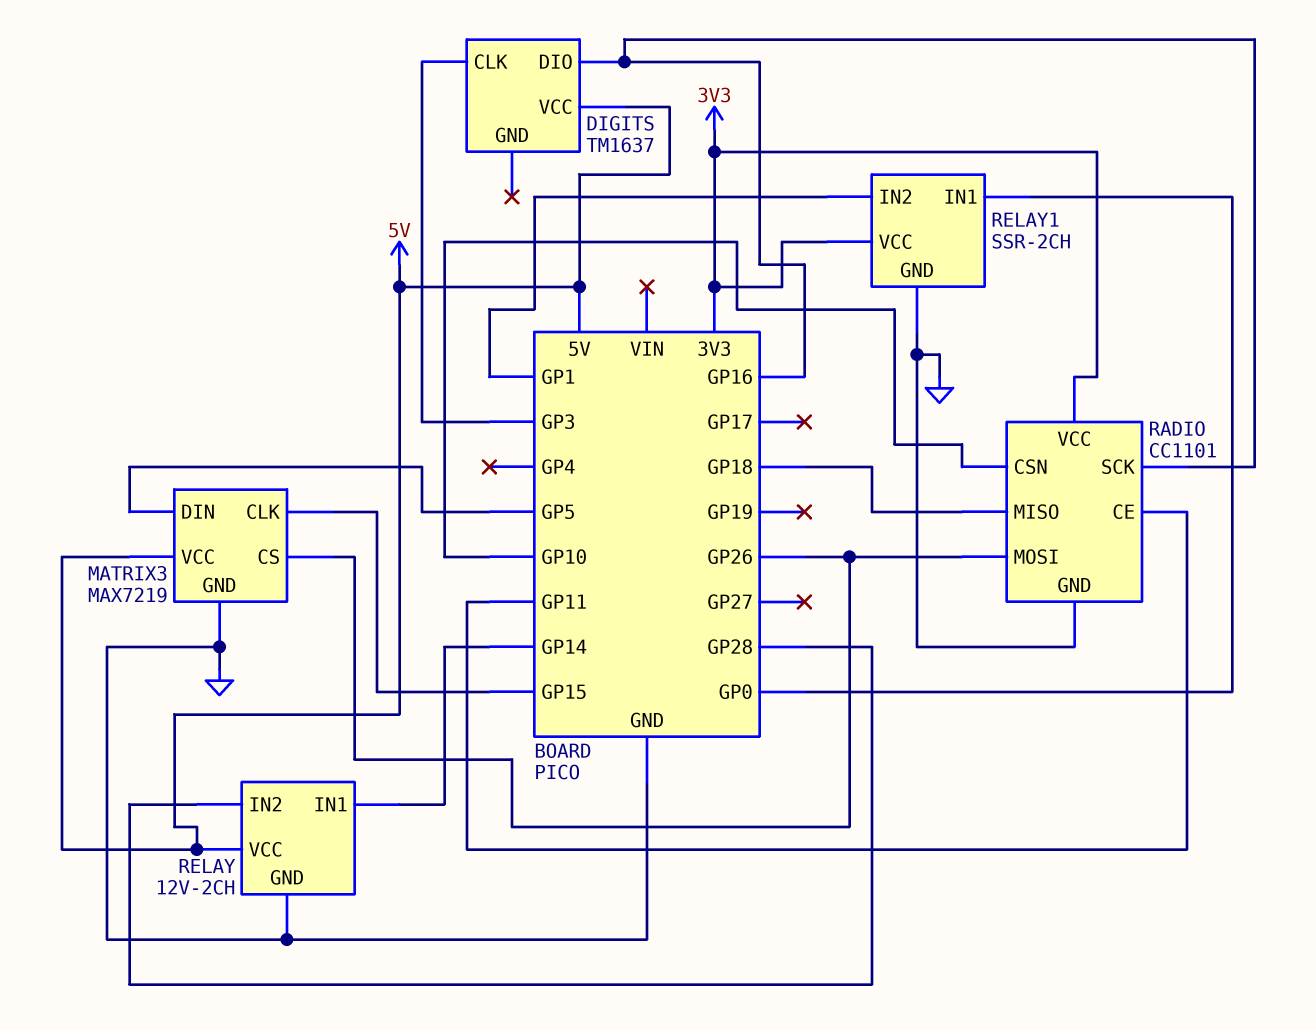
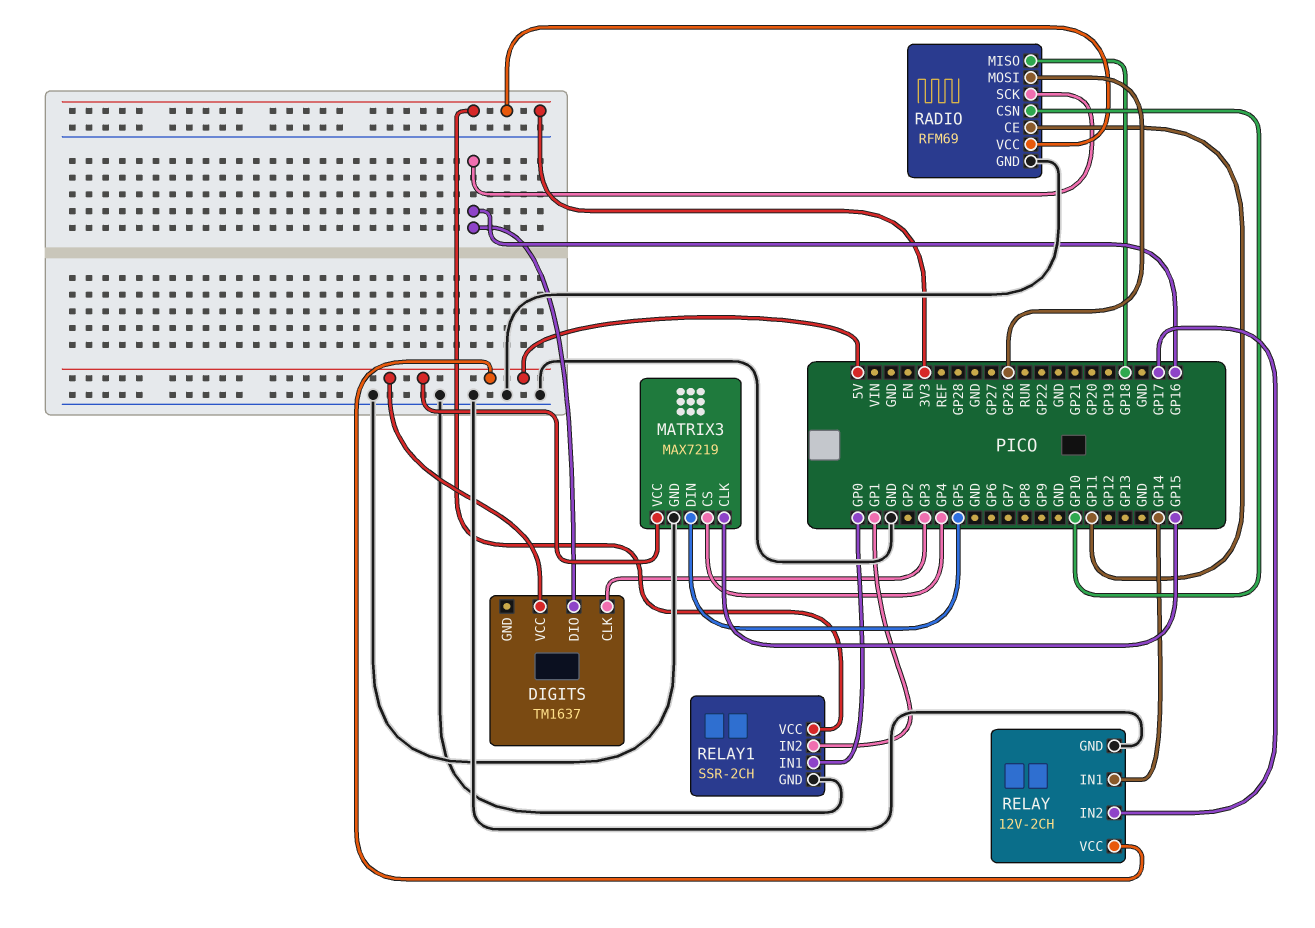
MATRIX3 pin CS: GP26 -> GP4
RADIO: CC1101 -> RFM69
RELAY pin IN2: GP28 -> GP17

